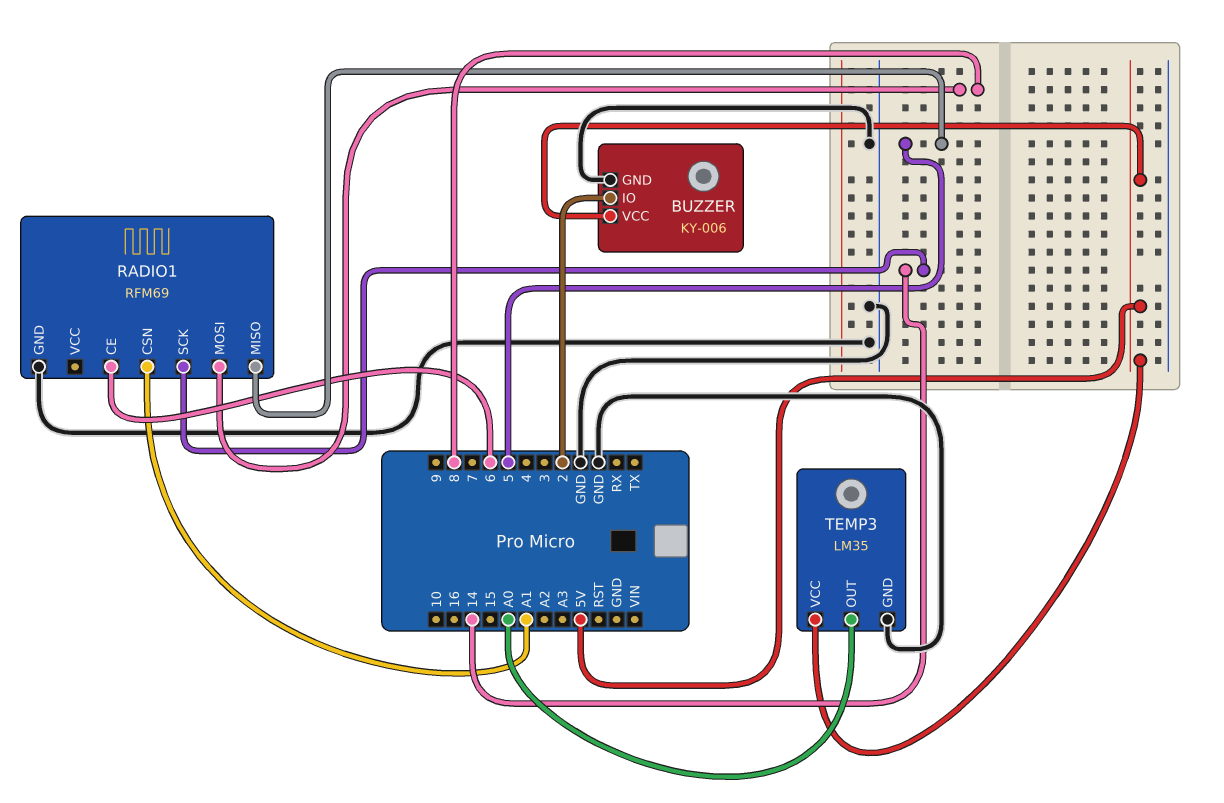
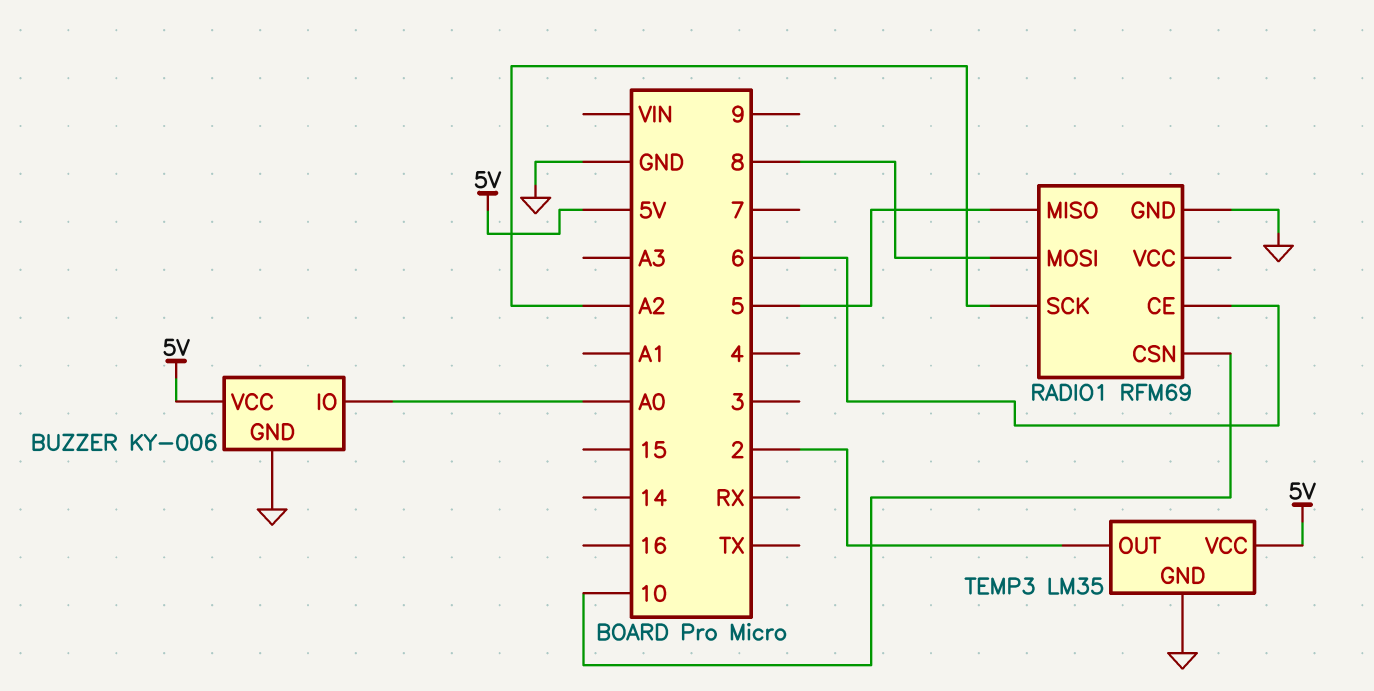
BUZZER pin IO: 2 -> A0
RADIO1 pin CSN: A1 -> 10
RADIO1 pin SCK: 14 -> A2
TEMP3 pin OUT: A0 -> 2

